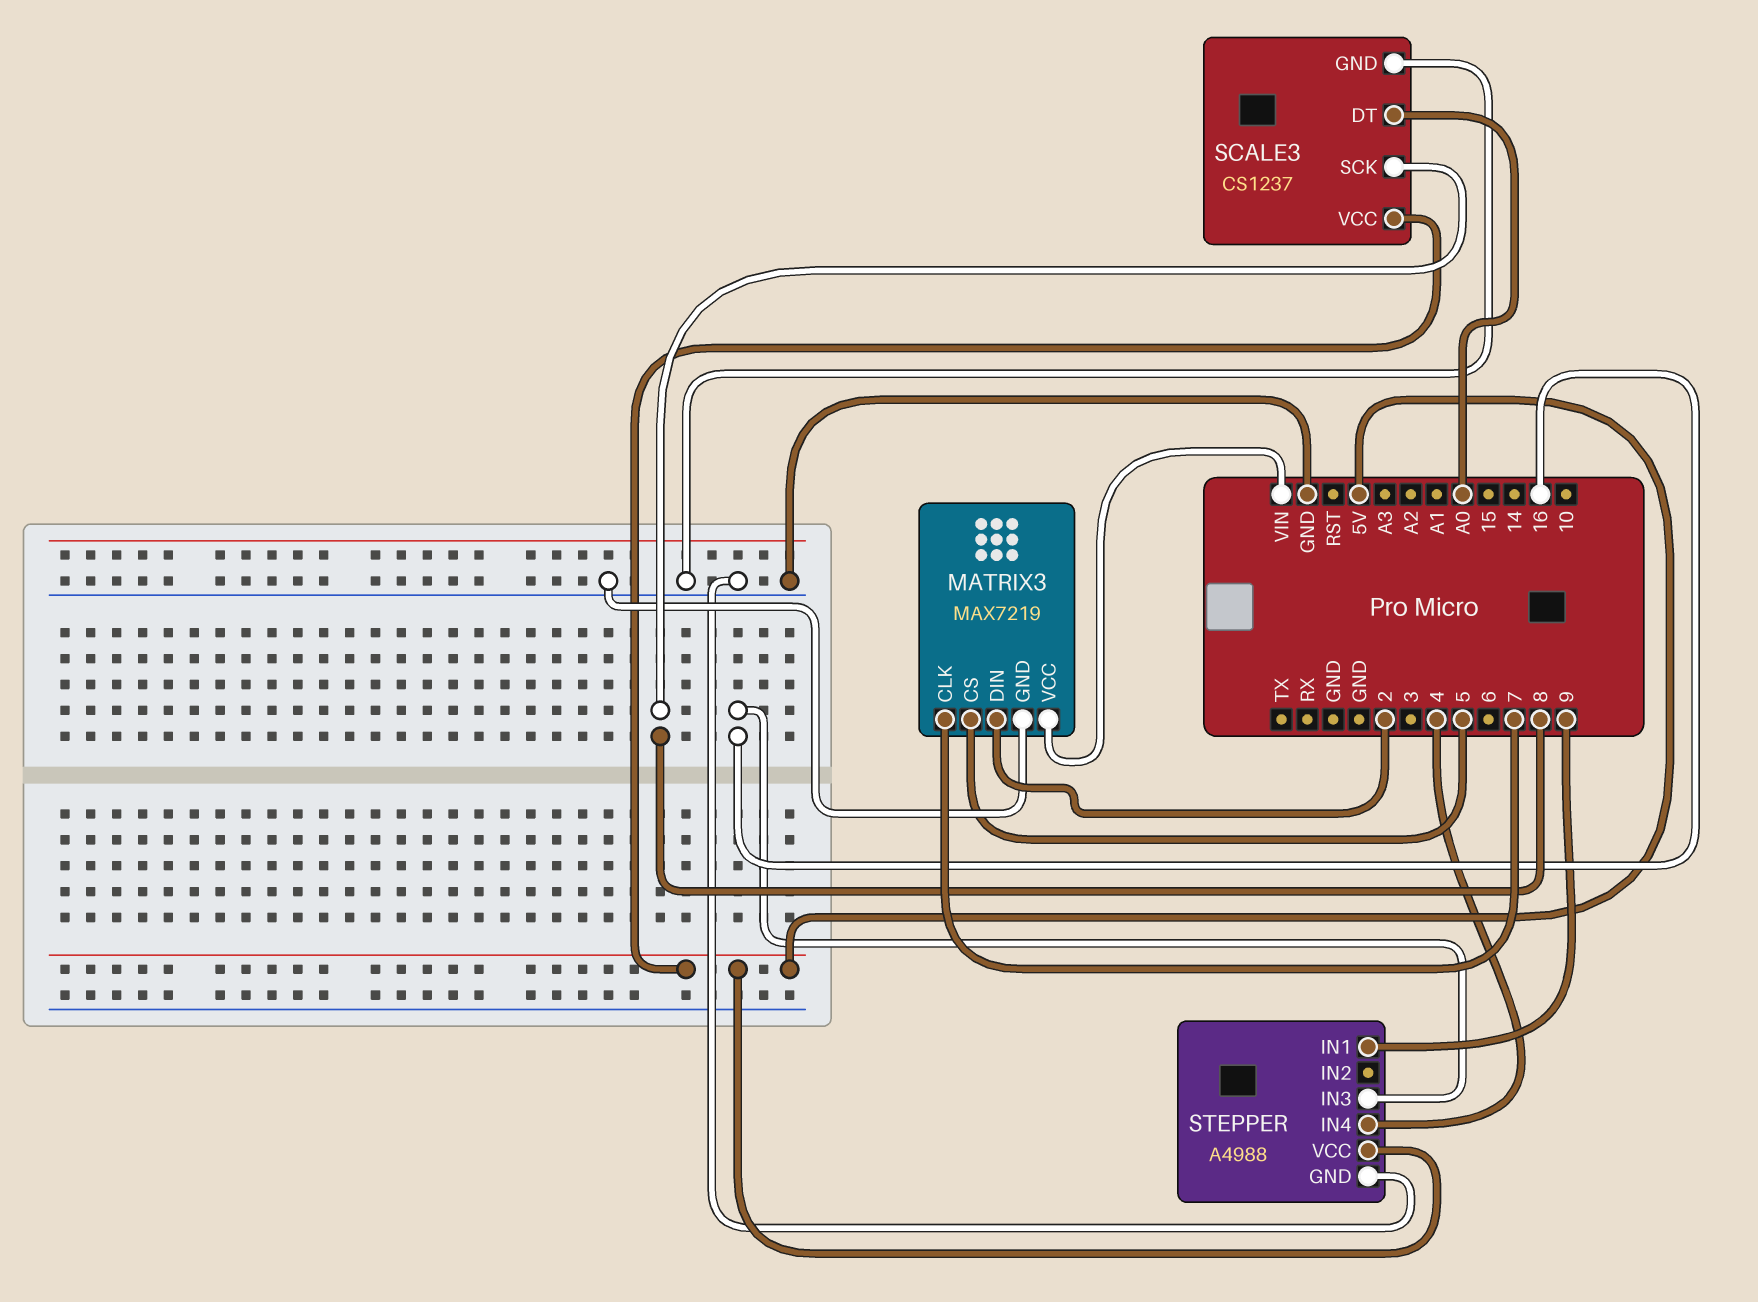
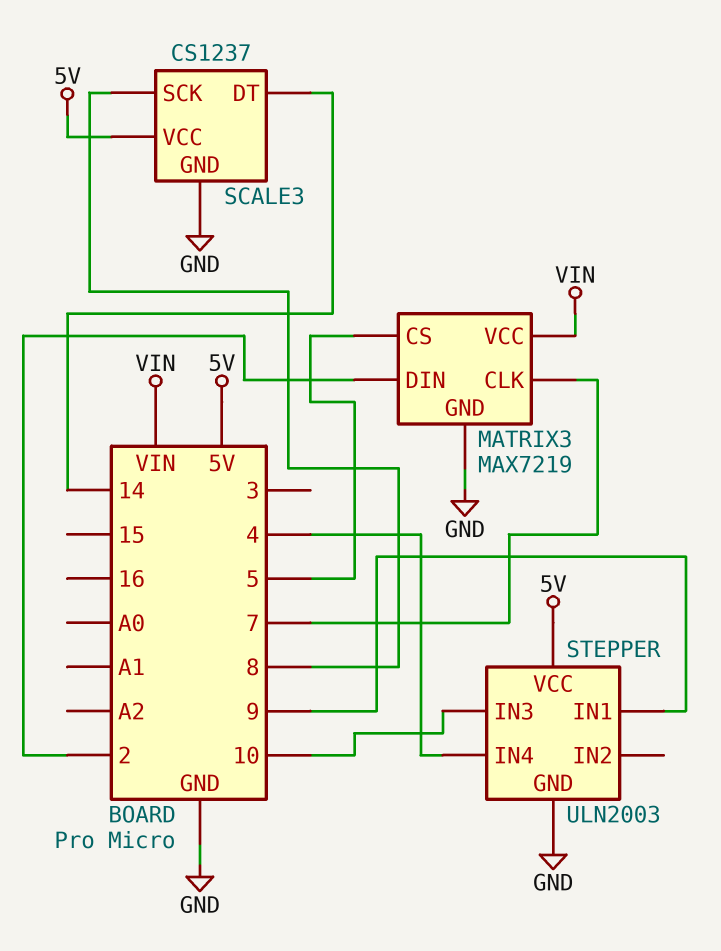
SCALE3 pin DT: A0 -> 14
STEPPER: A4988 -> ULN2003
STEPPER pin IN3: 16 -> 10

